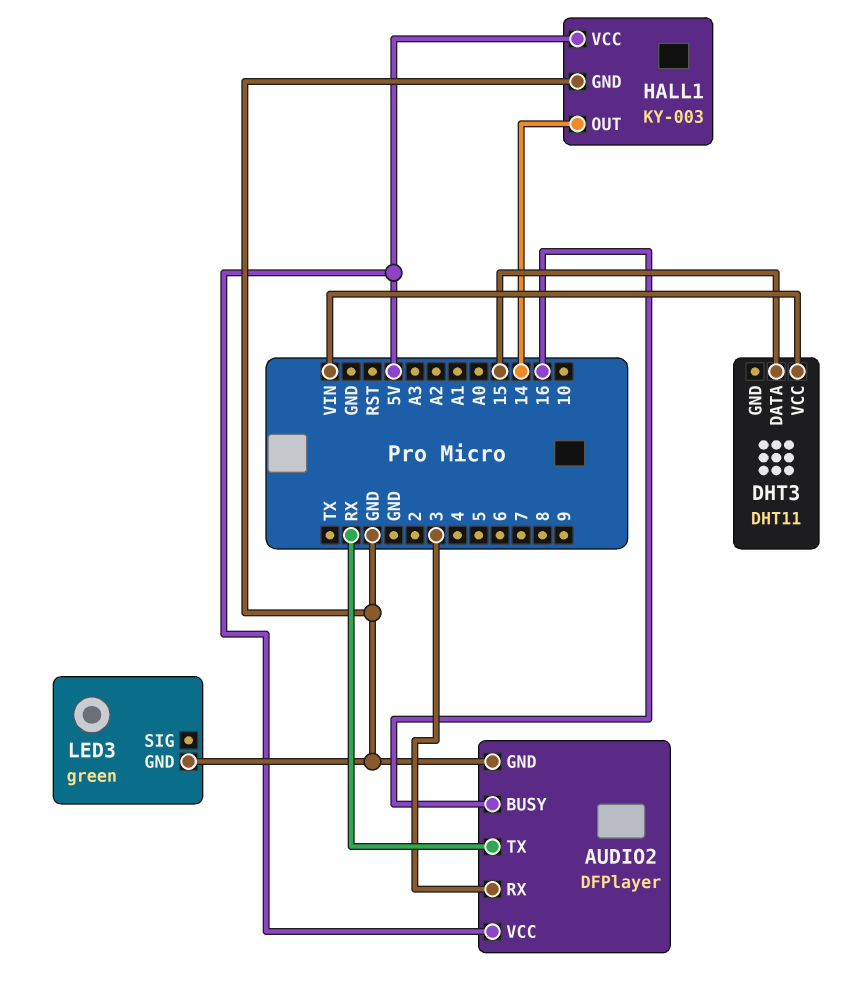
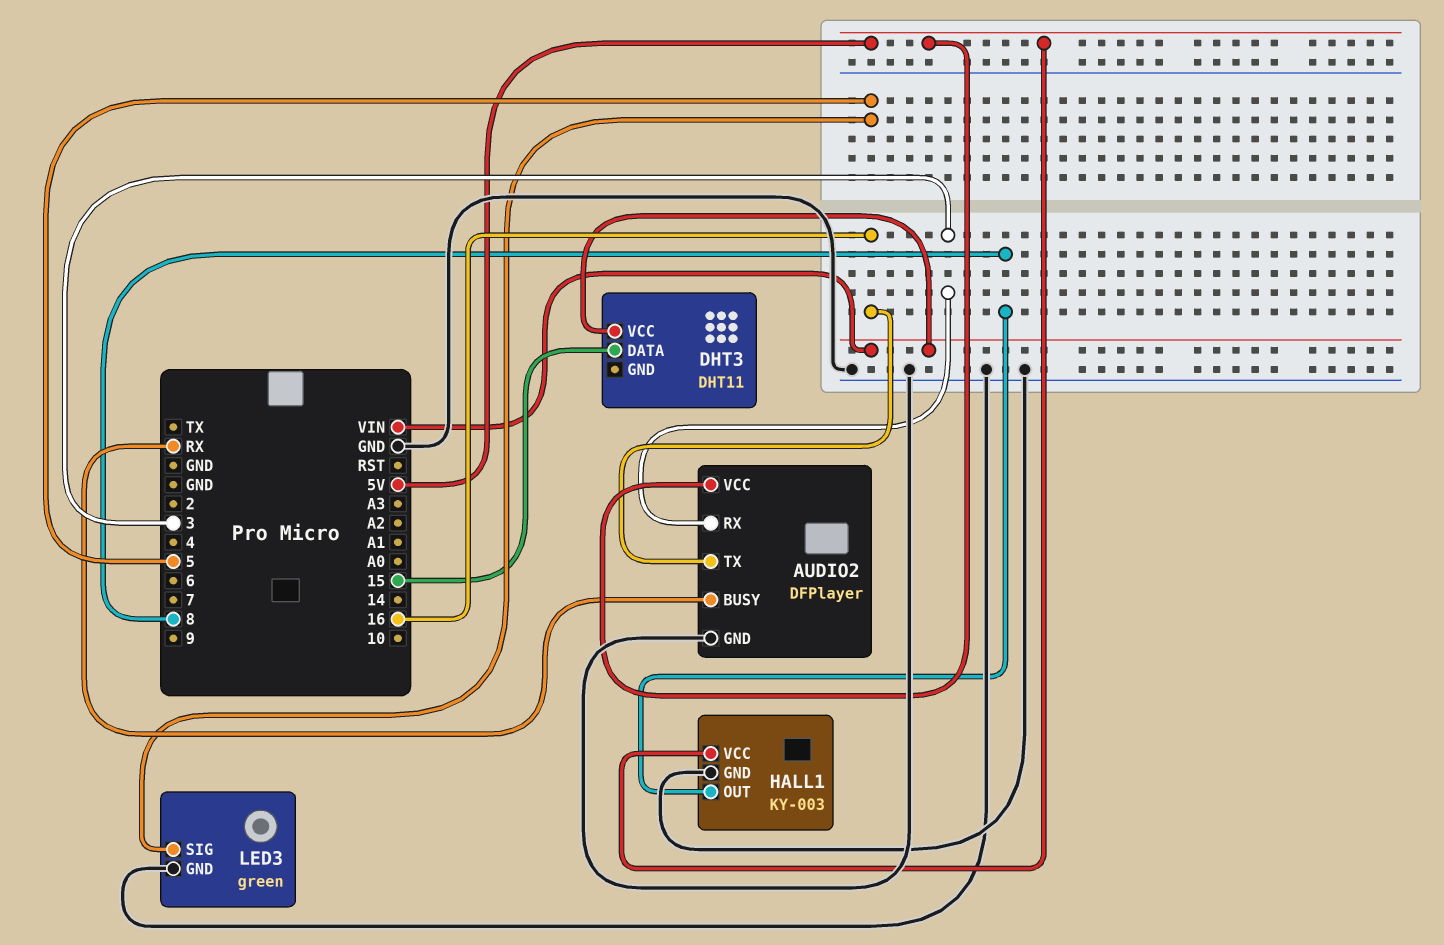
AUDIO2 pin BUSY: 16 -> RX
AUDIO2 pin TX: RX -> 16
HALL1 pin OUT: 14 -> 8
LED3 pin SIG: none -> 5

